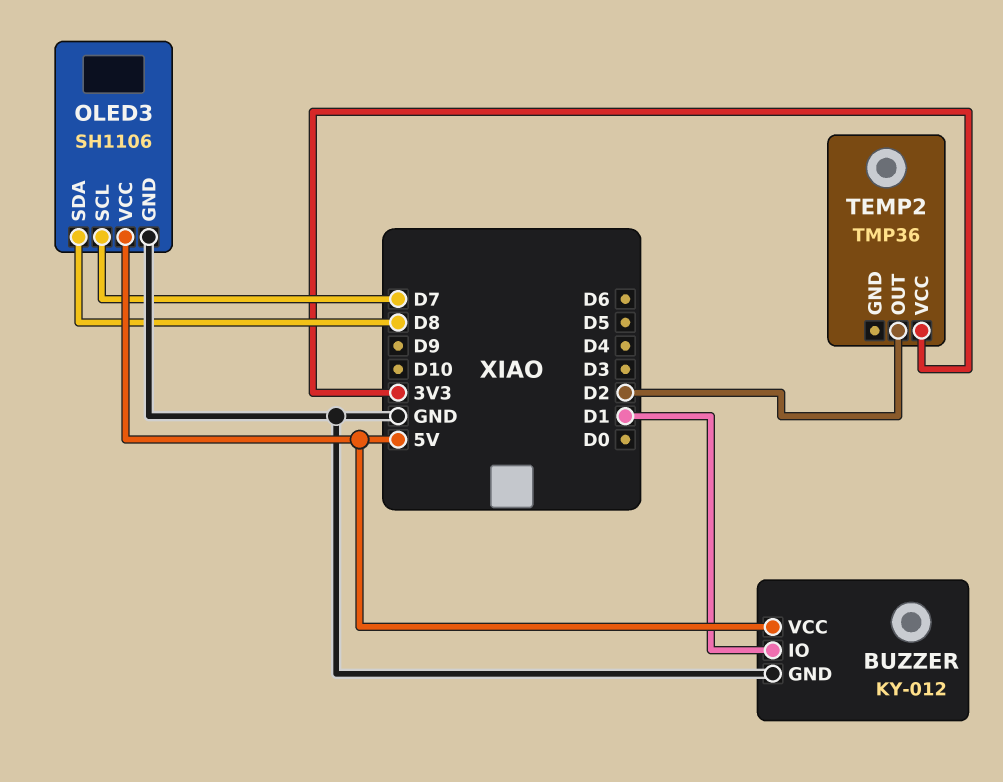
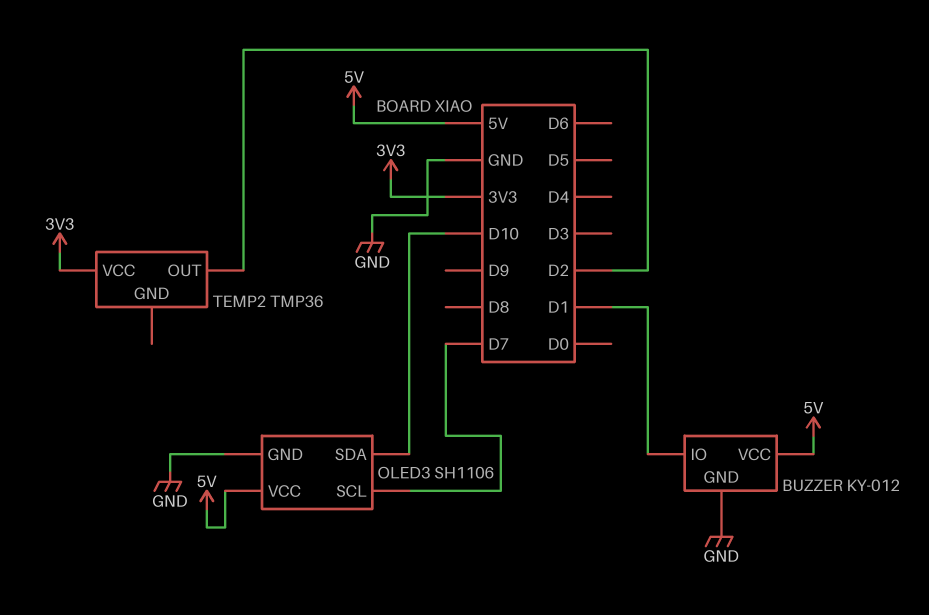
OLED3 pin SDA: D8 -> D10

